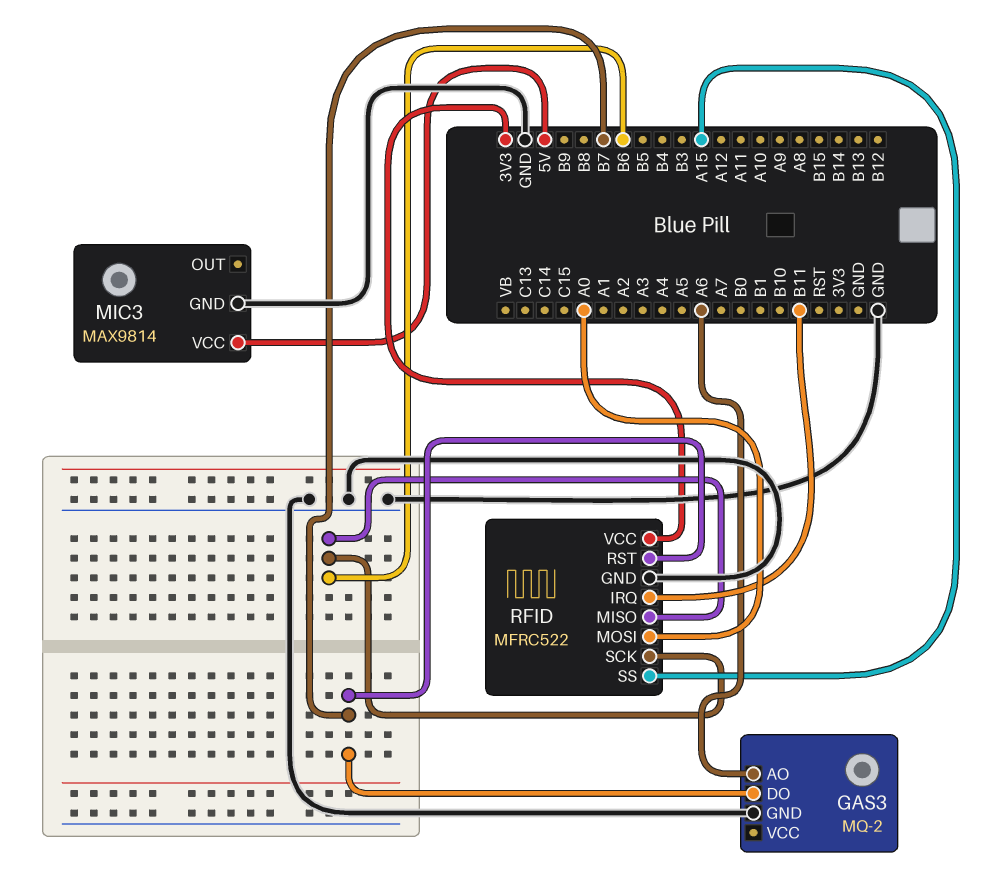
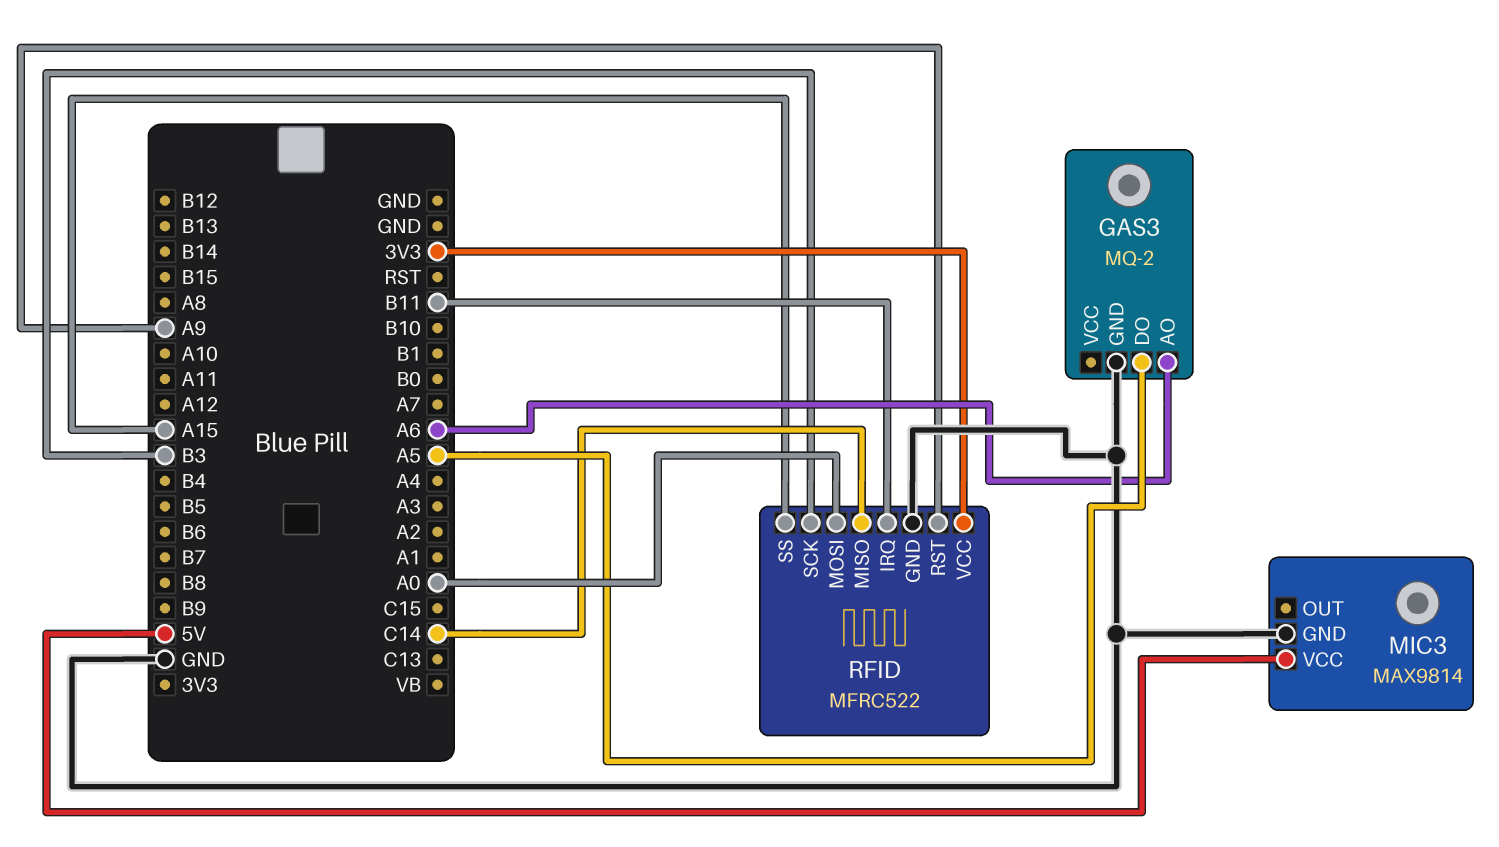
GAS3 pin DO: B7 -> A5
RFID pin MISO: B6 -> C14
RFID pin RST: B7 -> A9
RFID pin SCK: B6 -> B3

